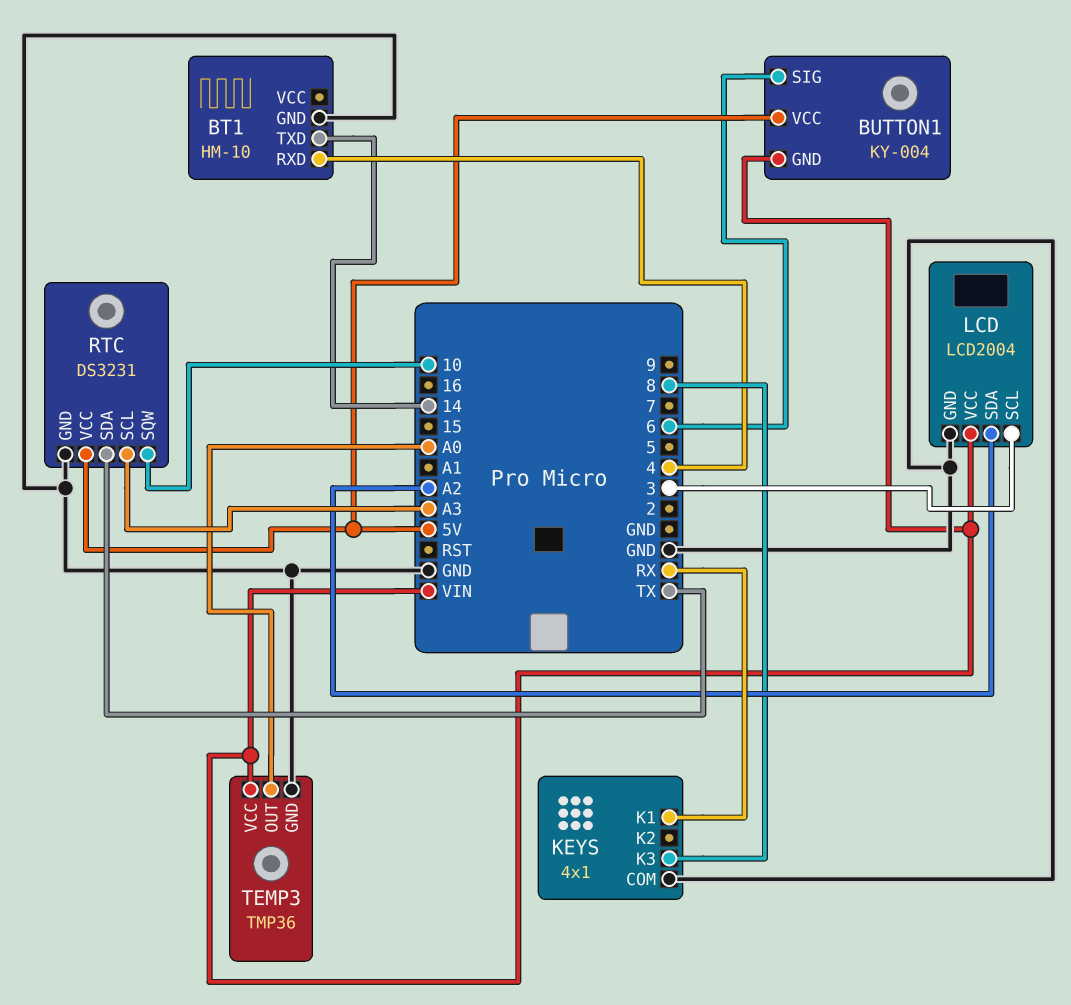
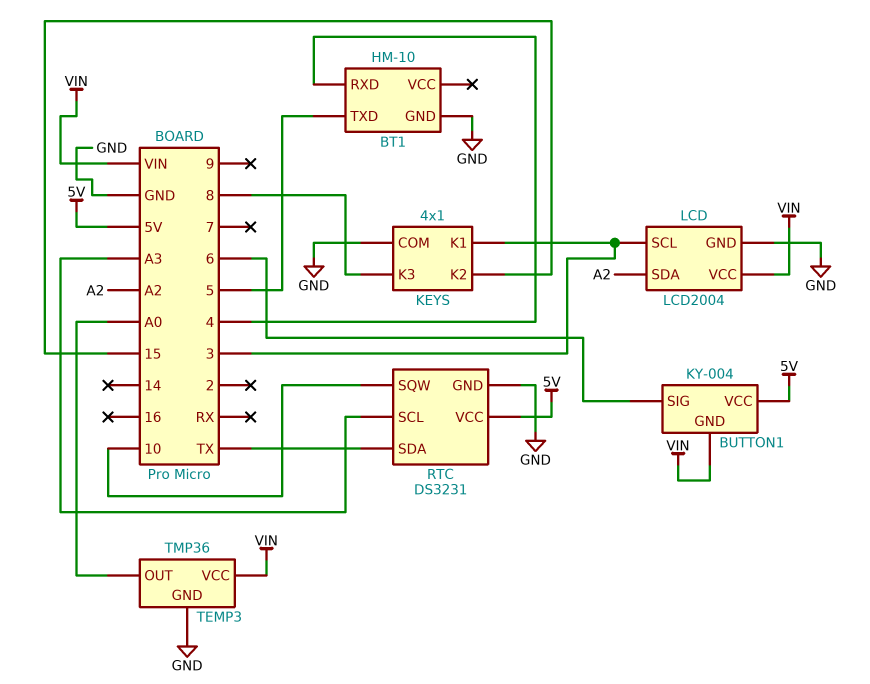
BT1 pin TXD: 14 -> 5
KEYS pin K1: RX -> 3
KEYS pin K2: none -> 15

